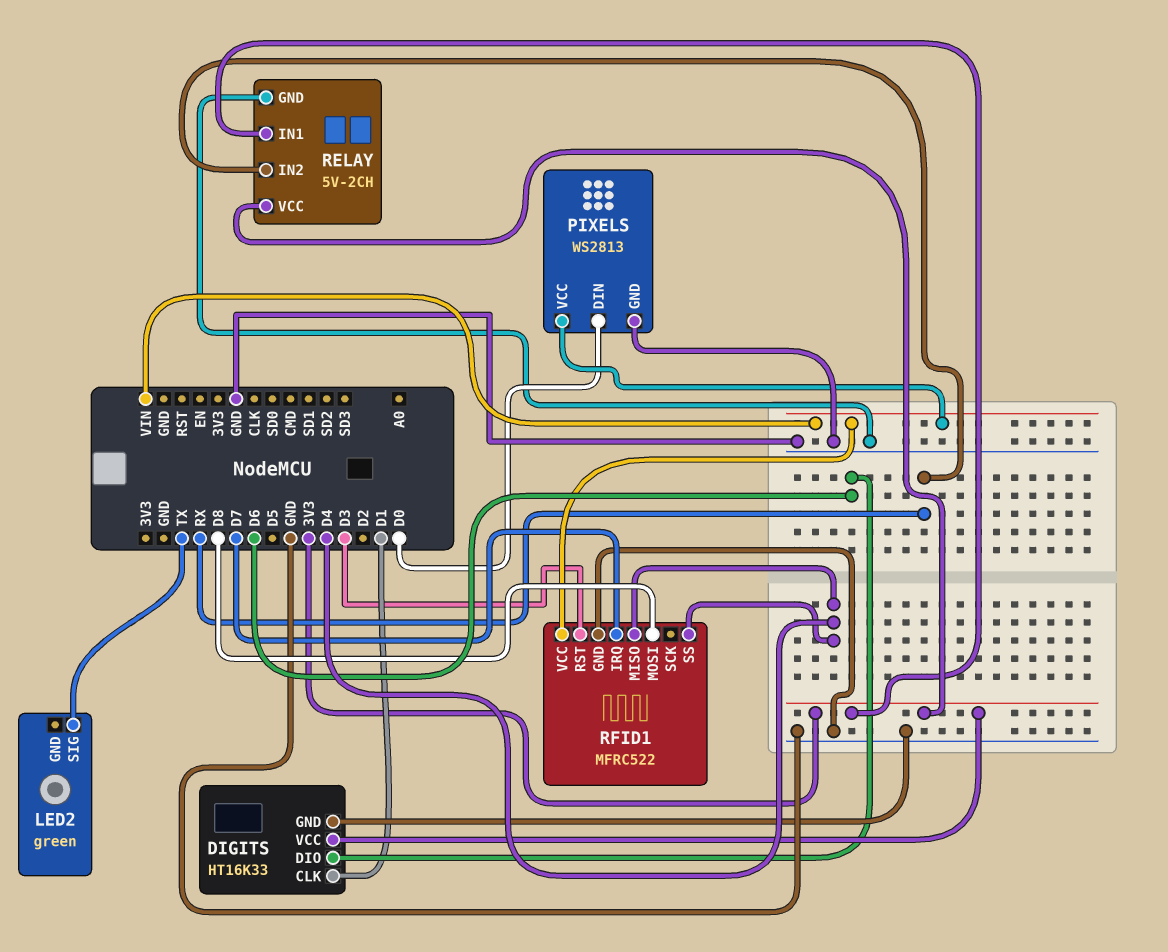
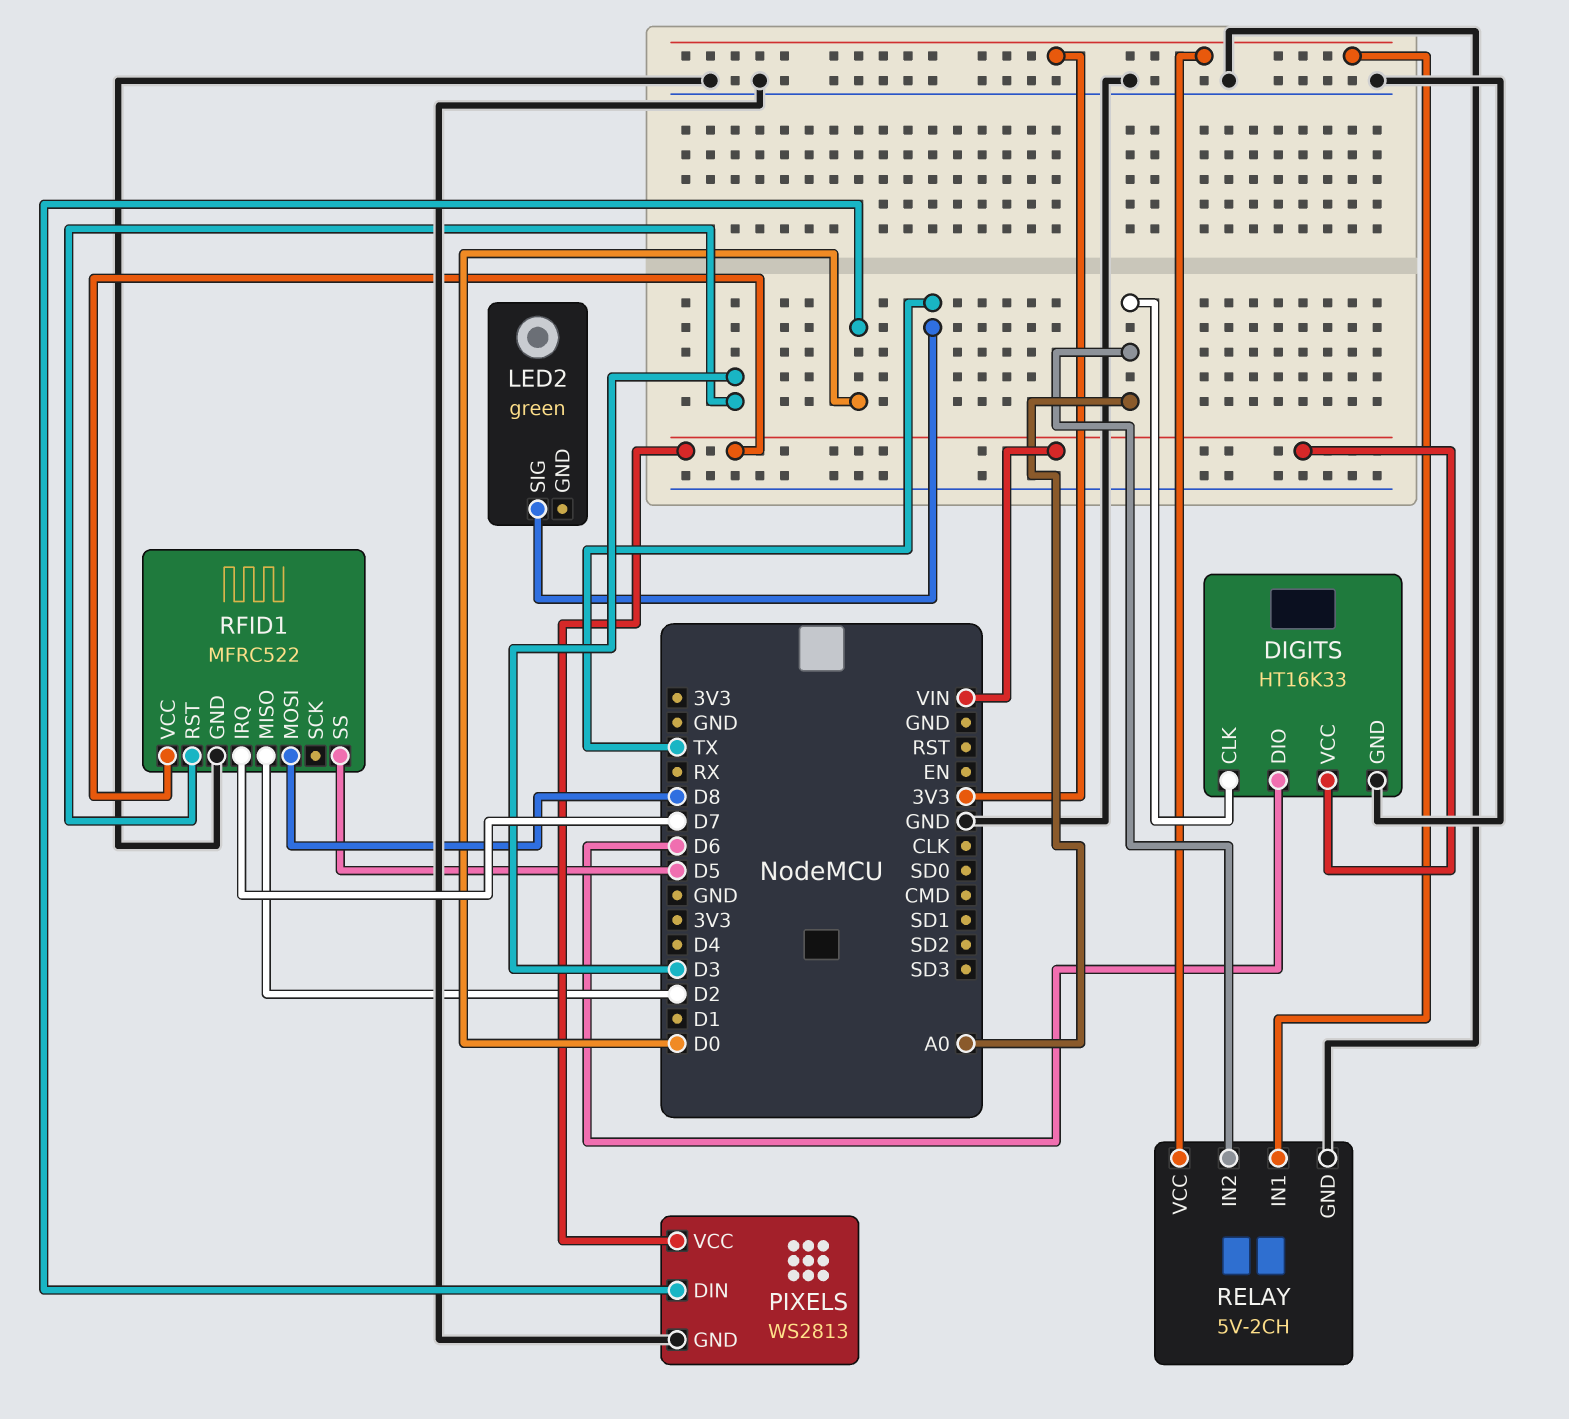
DIGITS pin CLK: D1 -> A0
DIGITS pin VCC: 3V3 -> VIN
RELAY pin IN2: RX -> A0
RFID1 pin MISO: D4 -> D2
RFID1 pin SS: D4 -> D5

